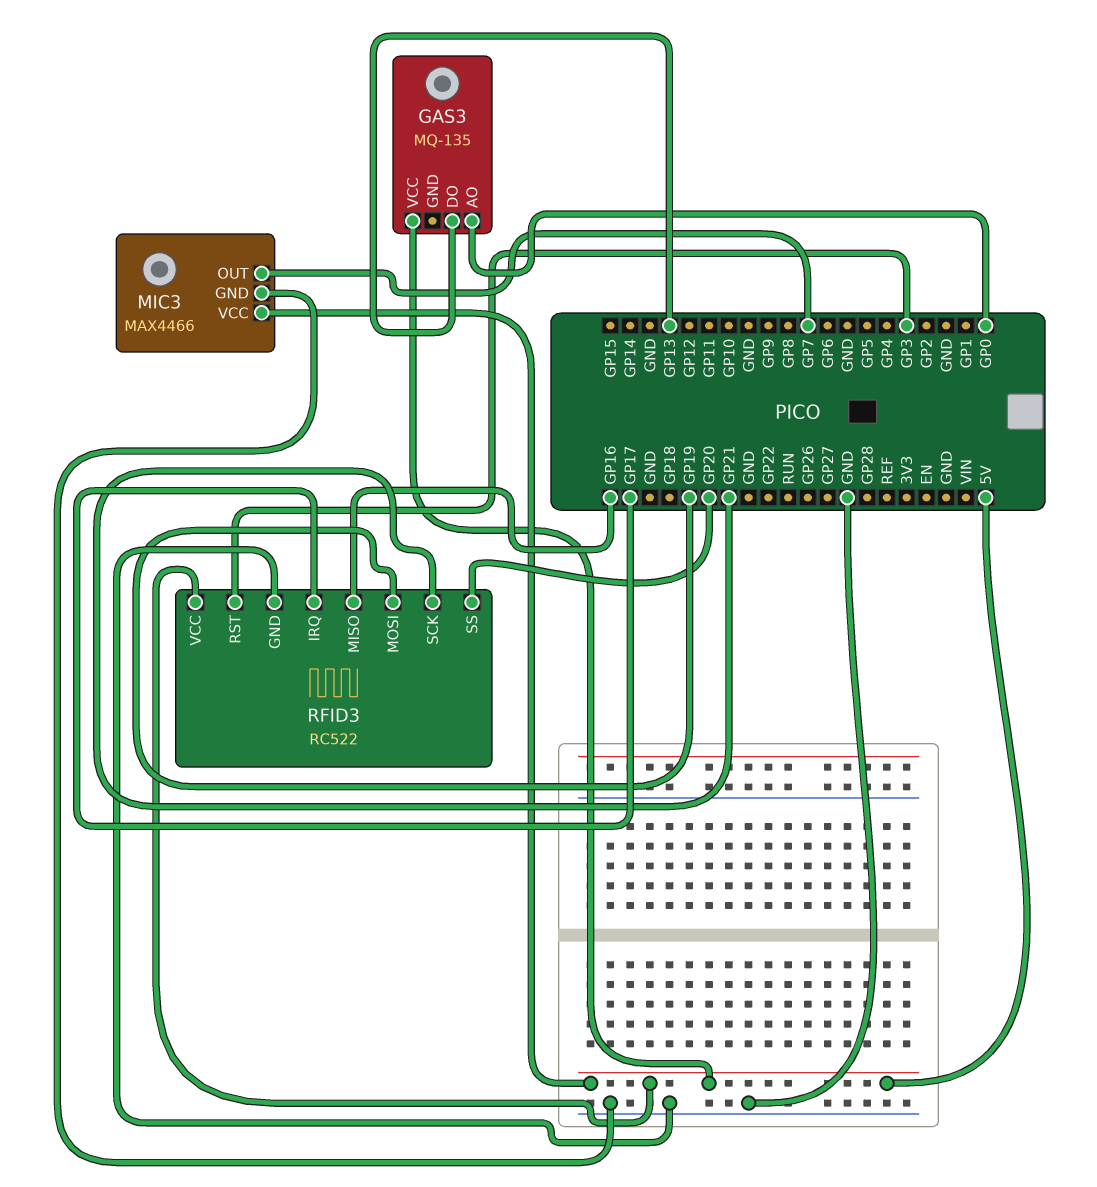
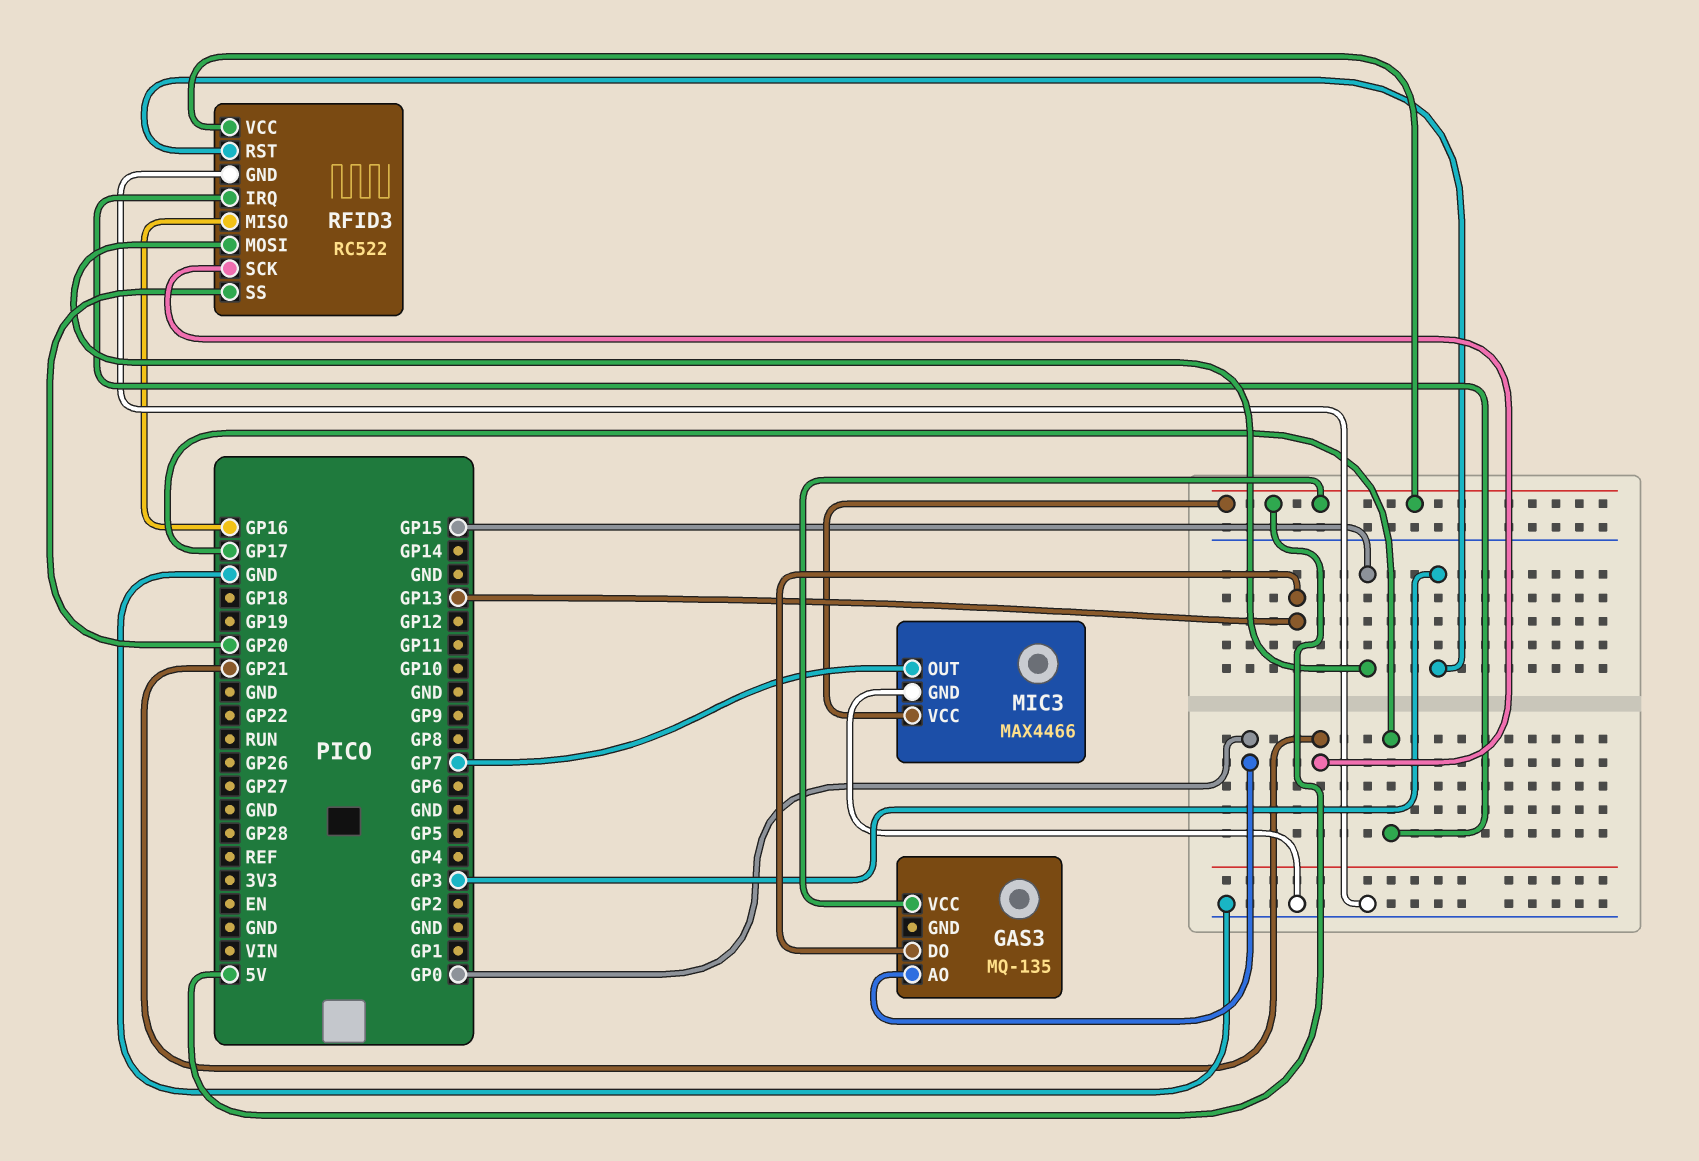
RFID3 pin MOSI: GP19 -> GP15

